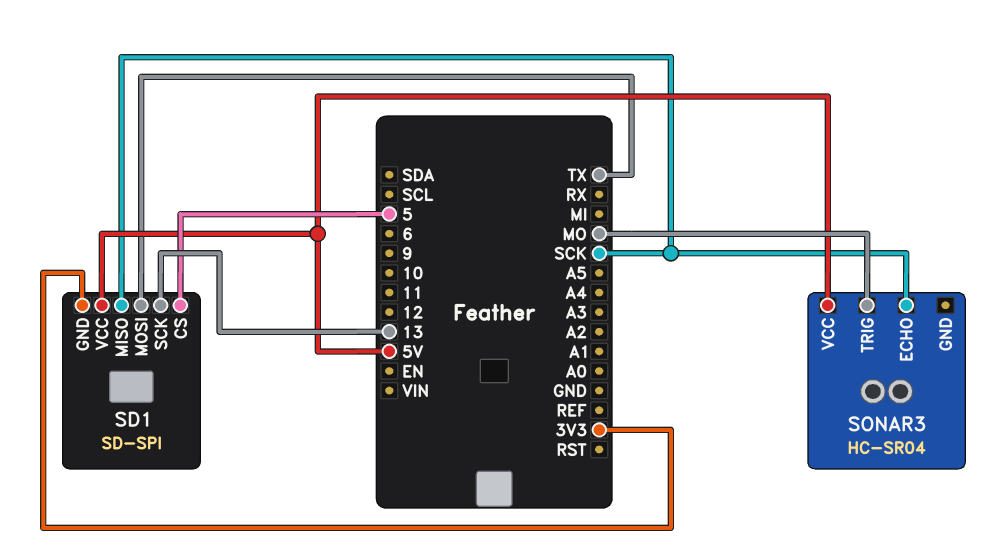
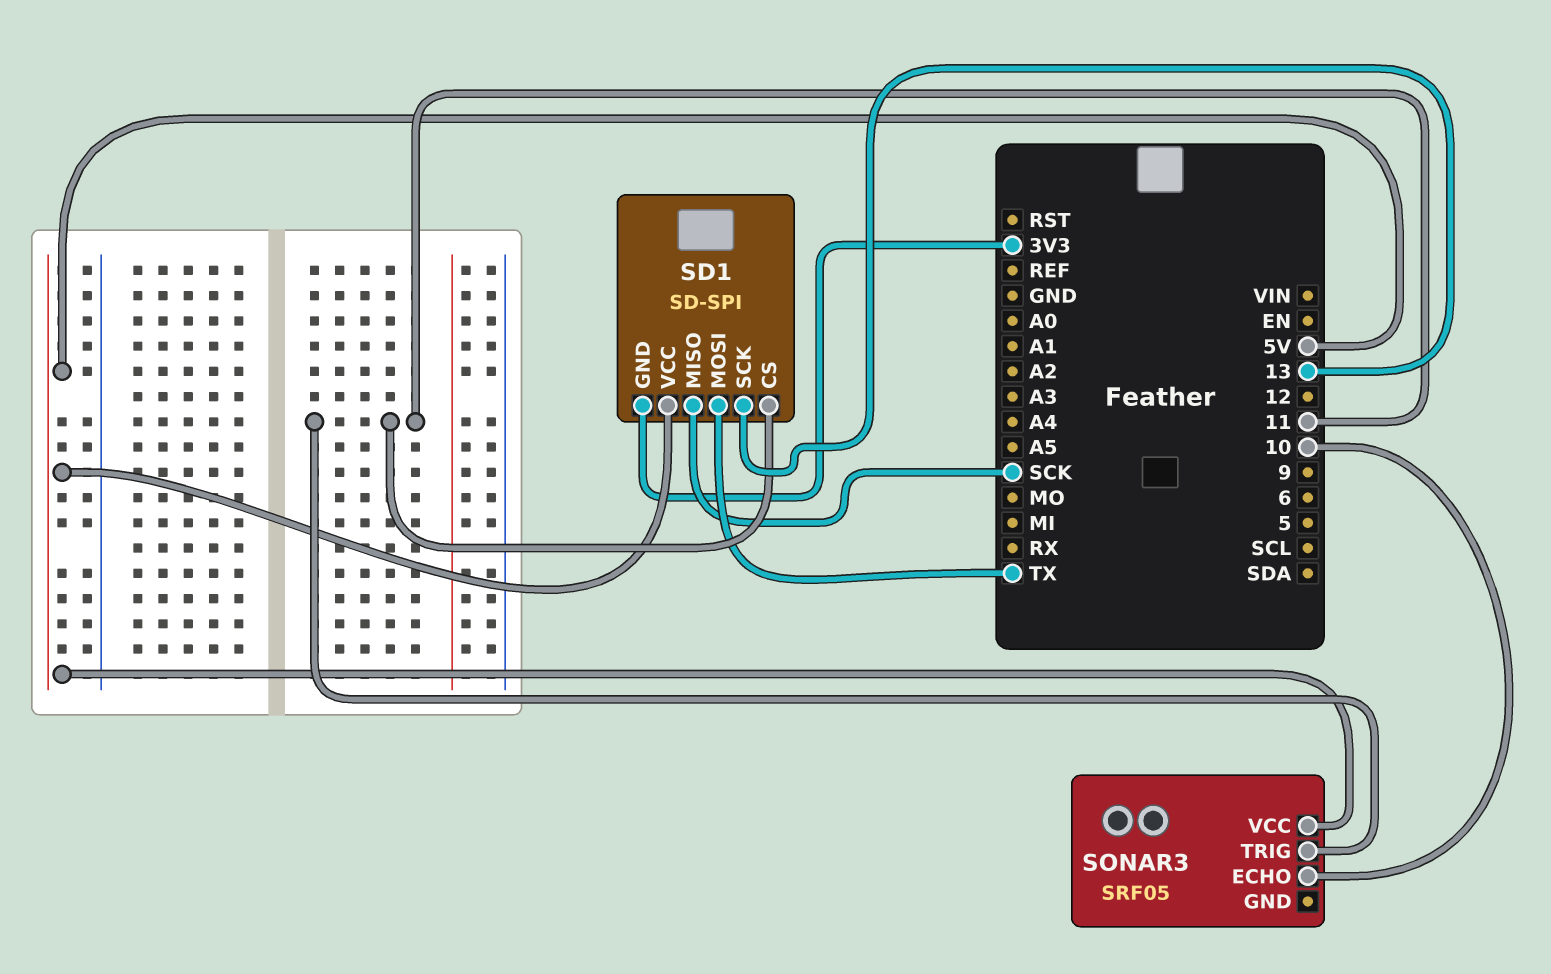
SD1 pin CS: 5 -> 11
SONAR3: HC-SR04 -> SRF05
SONAR3 pin ECHO: SCK -> 10
SONAR3 pin TRIG: MO -> 11

